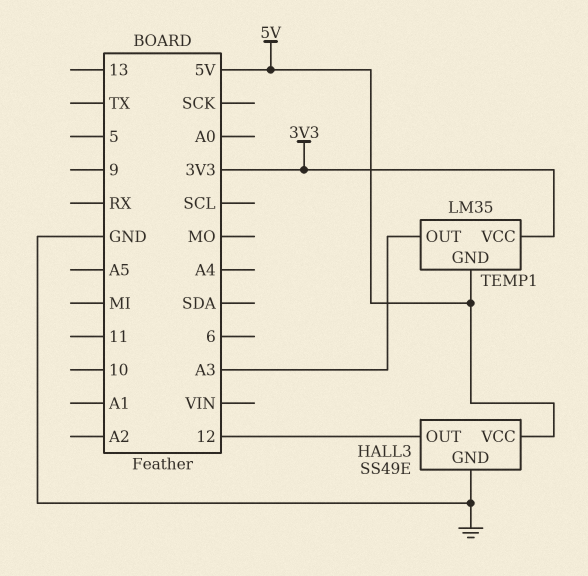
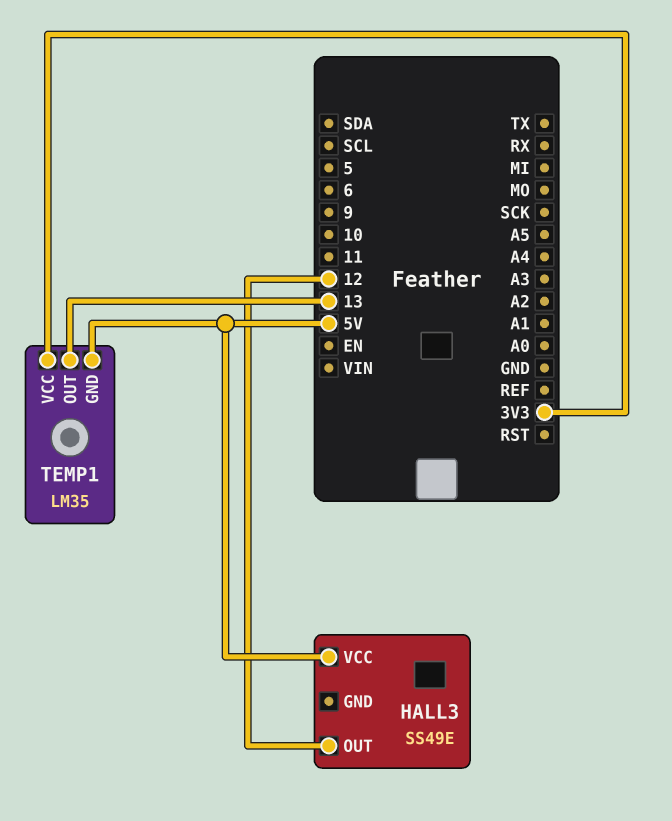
HALL3 pin GND: GND -> none
TEMP1 pin OUT: A3 -> 13

